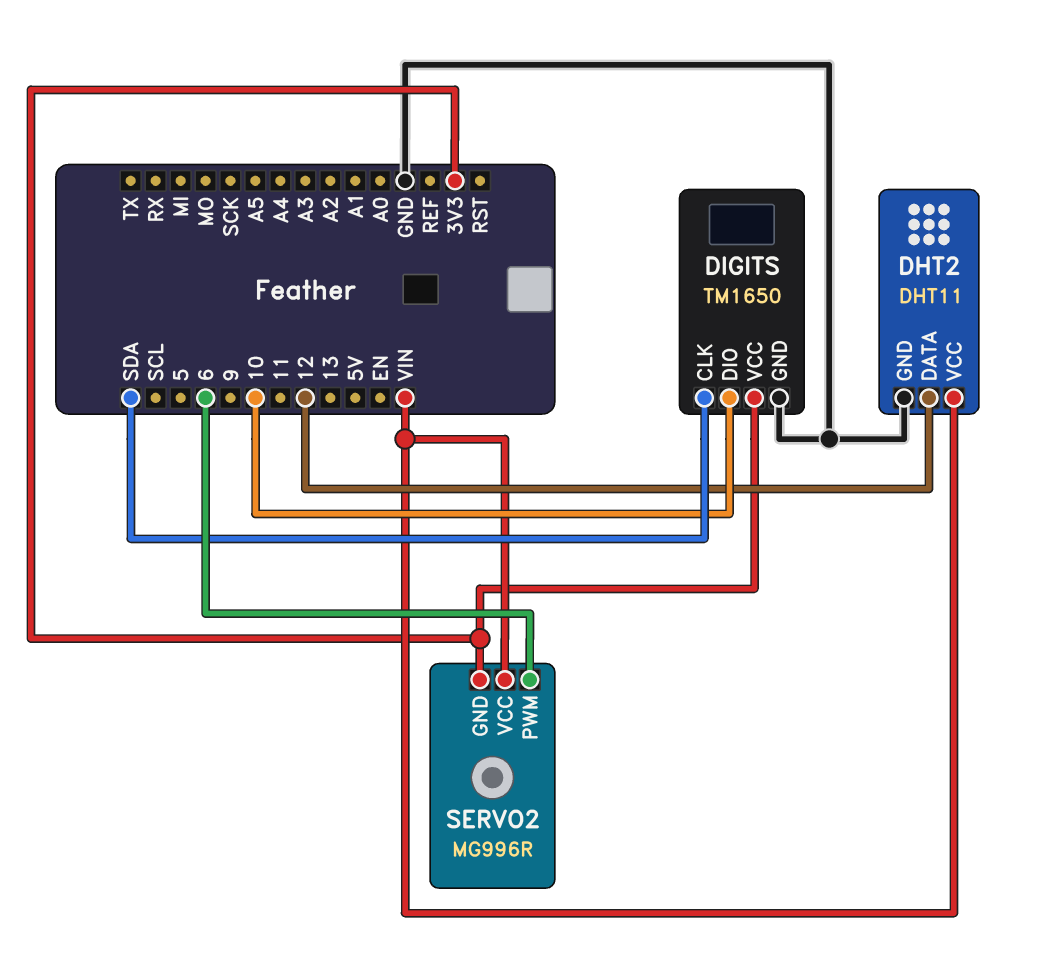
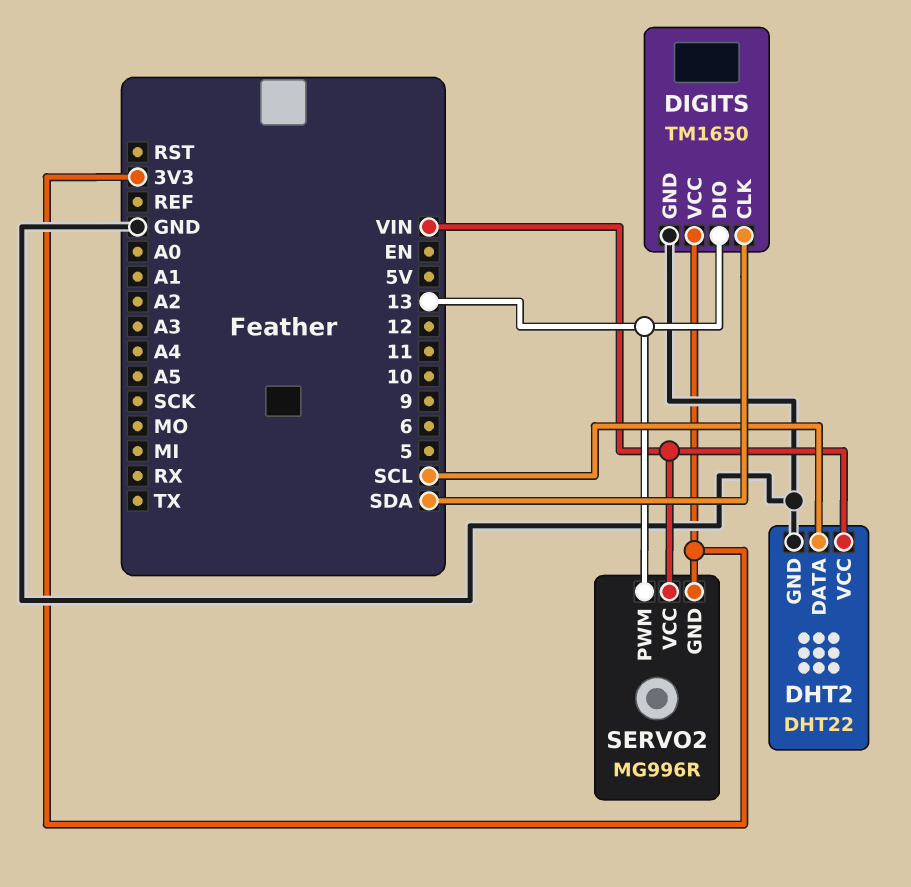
DHT2: DHT11 -> DHT22
DHT2 pin DATA: 12 -> SCL
DIGITS pin DIO: 10 -> 13
SERVO2 pin PWM: 6 -> 13

